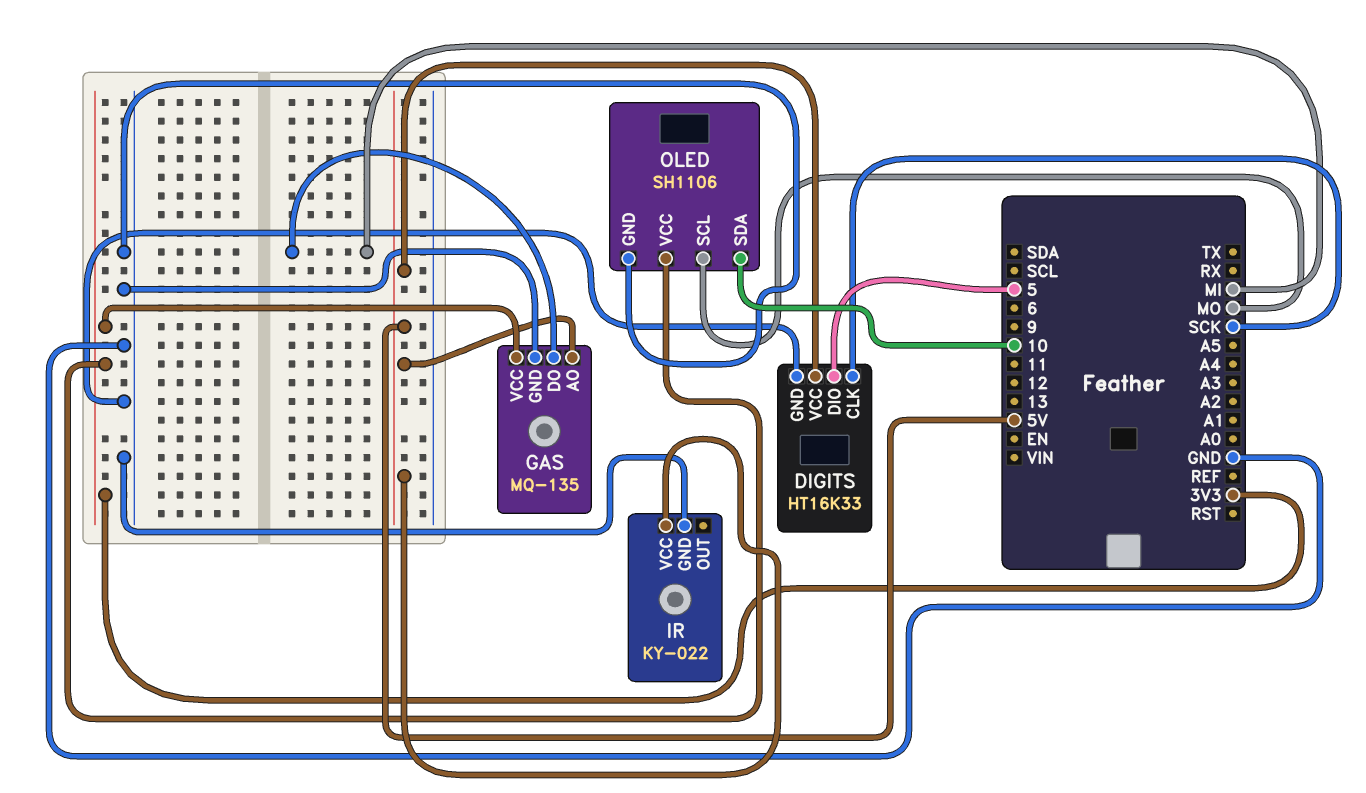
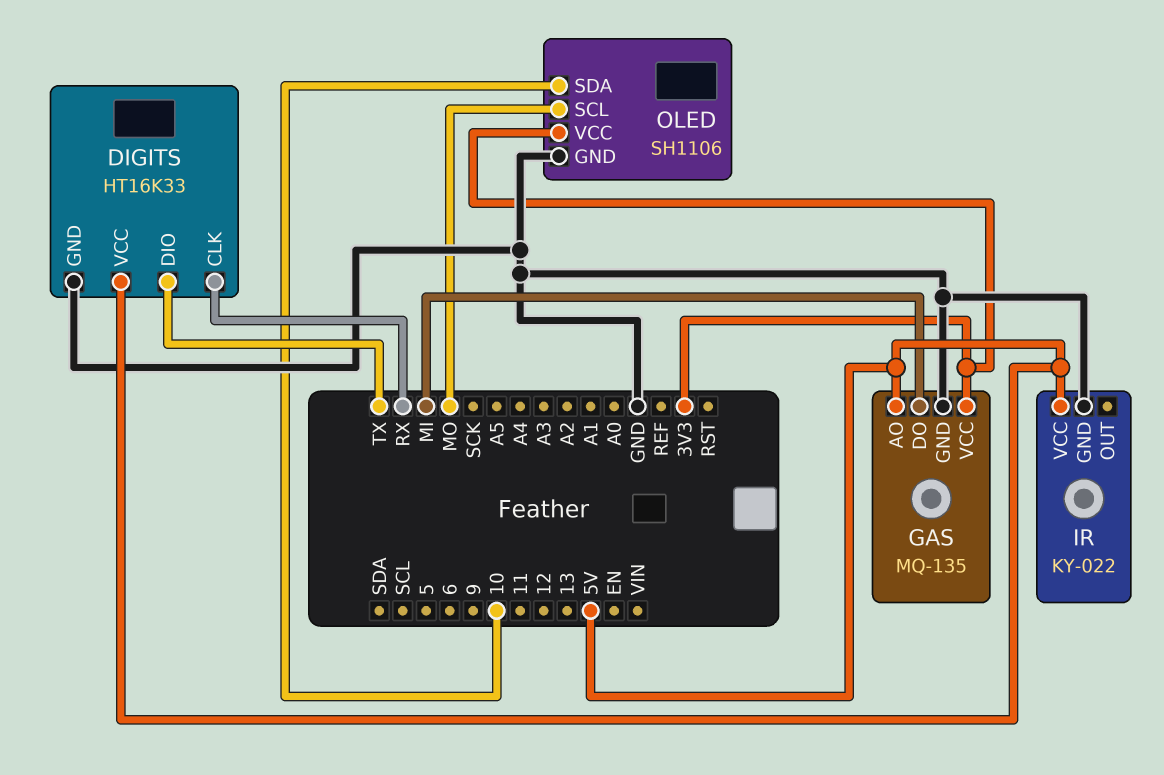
DIGITS pin CLK: SCK -> RX
DIGITS pin DIO: 5 -> TX

